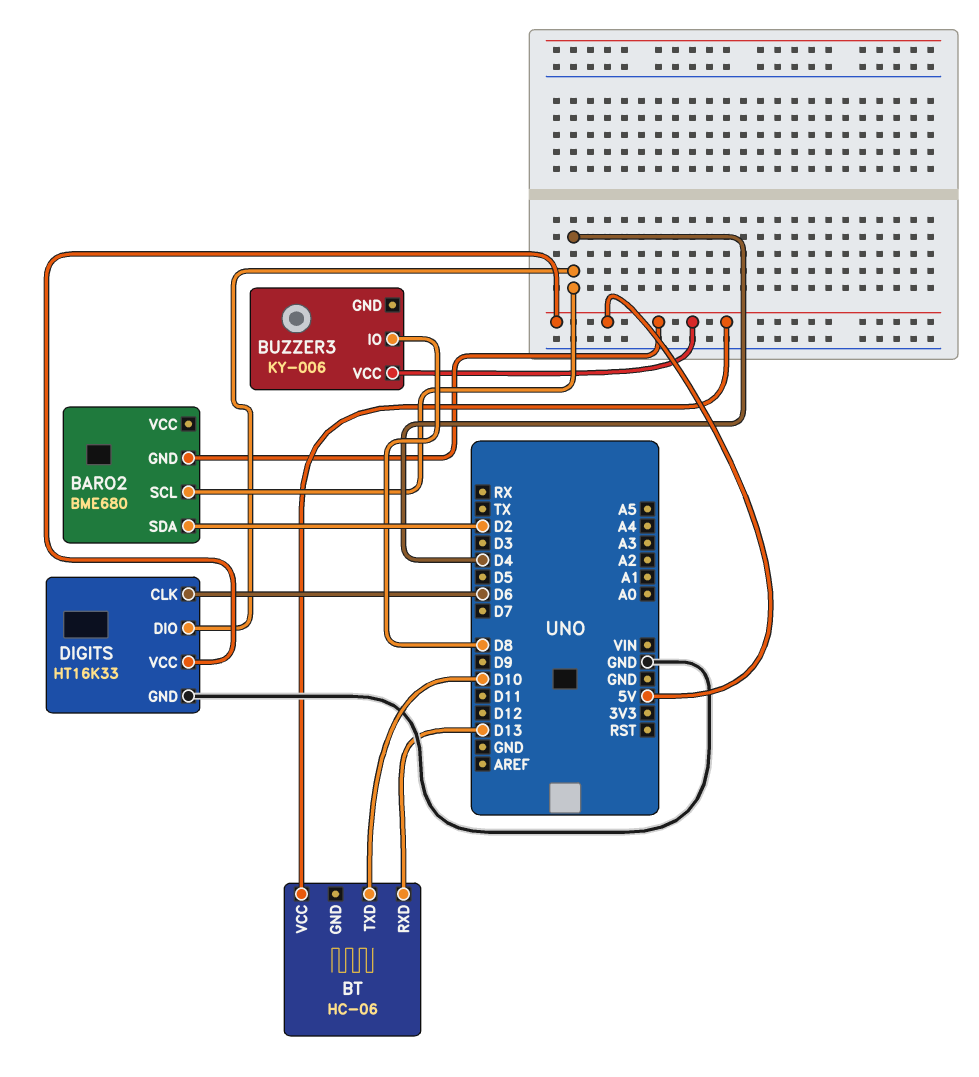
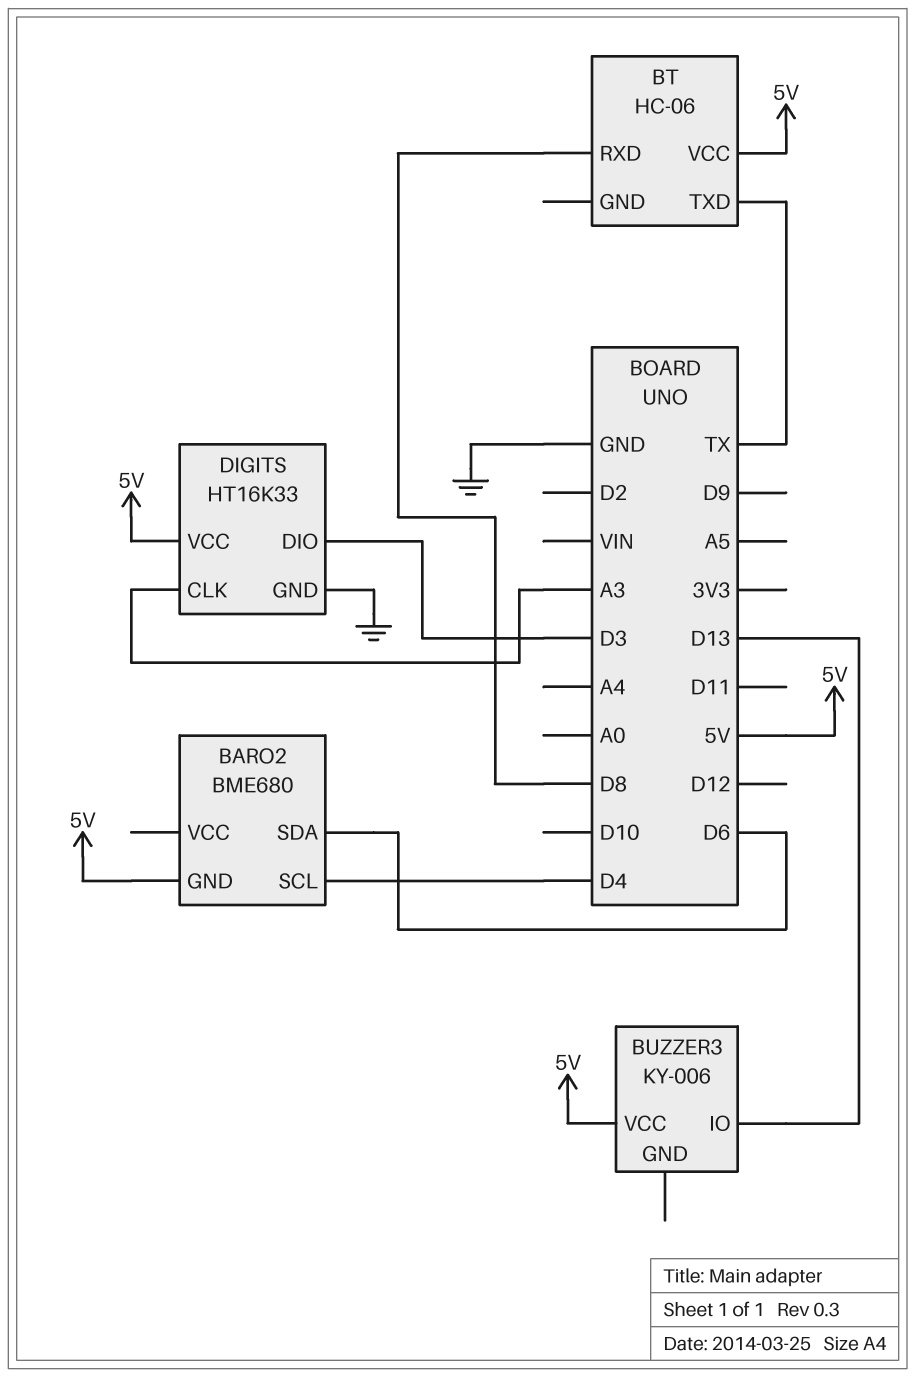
BARO2 pin SDA: D2 -> D6
BT pin RXD: D13 -> D8
BT pin TXD: D10 -> TX
BUZZER3 pin IO: D8 -> D13
DIGITS pin CLK: D6 -> A3
DIGITS pin DIO: D4 -> D3

